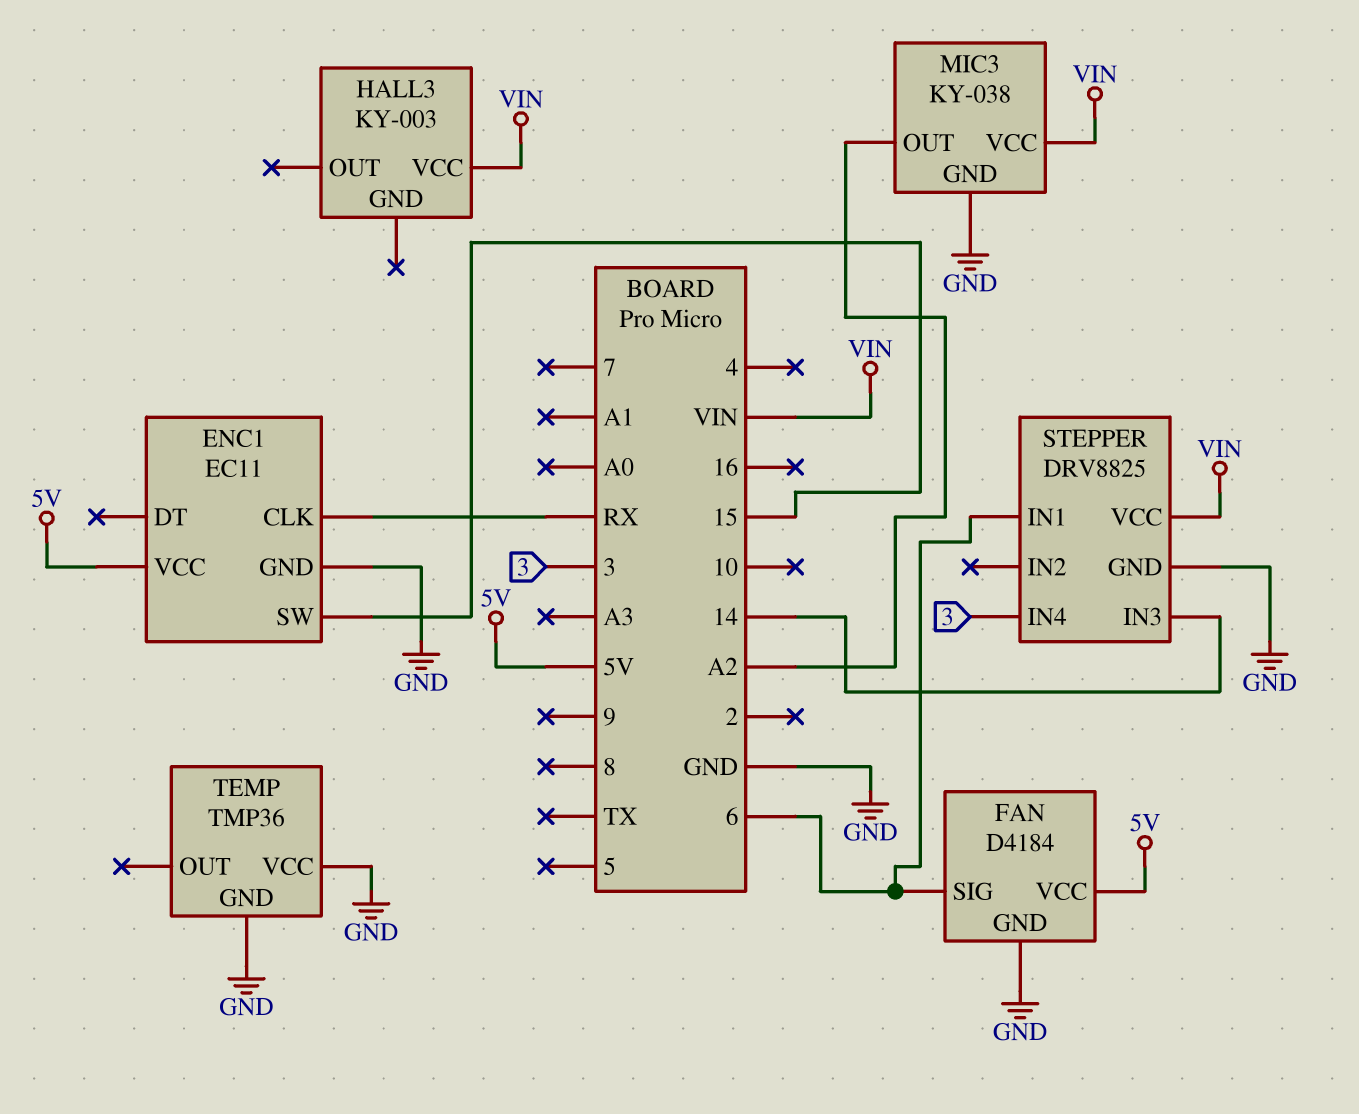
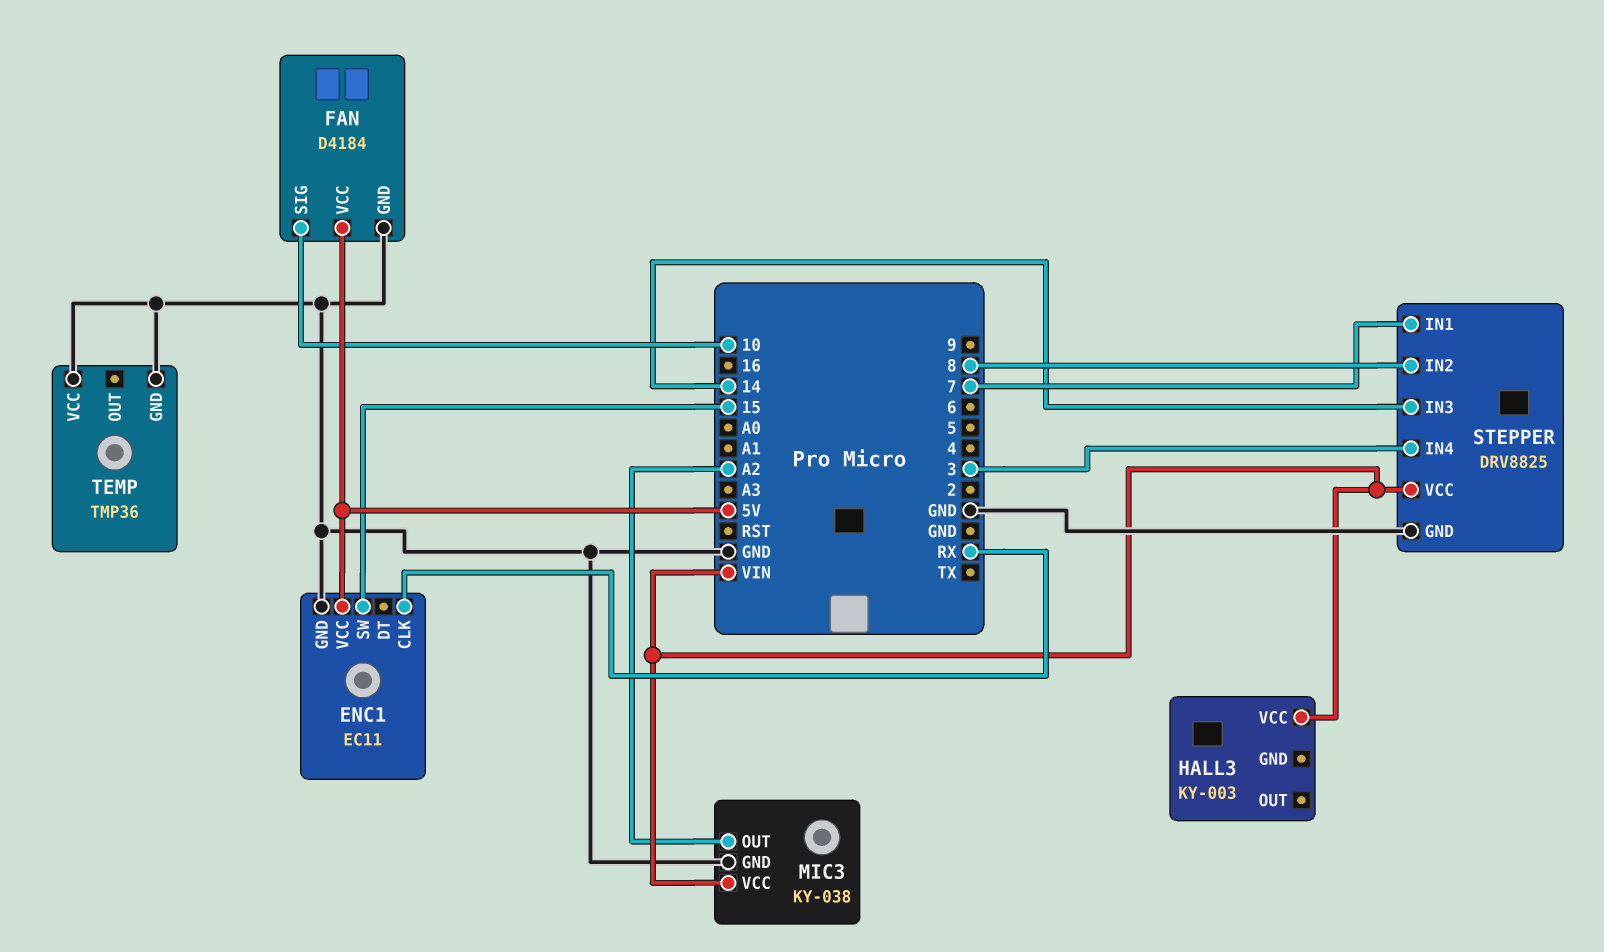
FAN pin SIG: 6 -> 10
STEPPER pin IN1: 6 -> 7
STEPPER pin IN2: none -> 8

